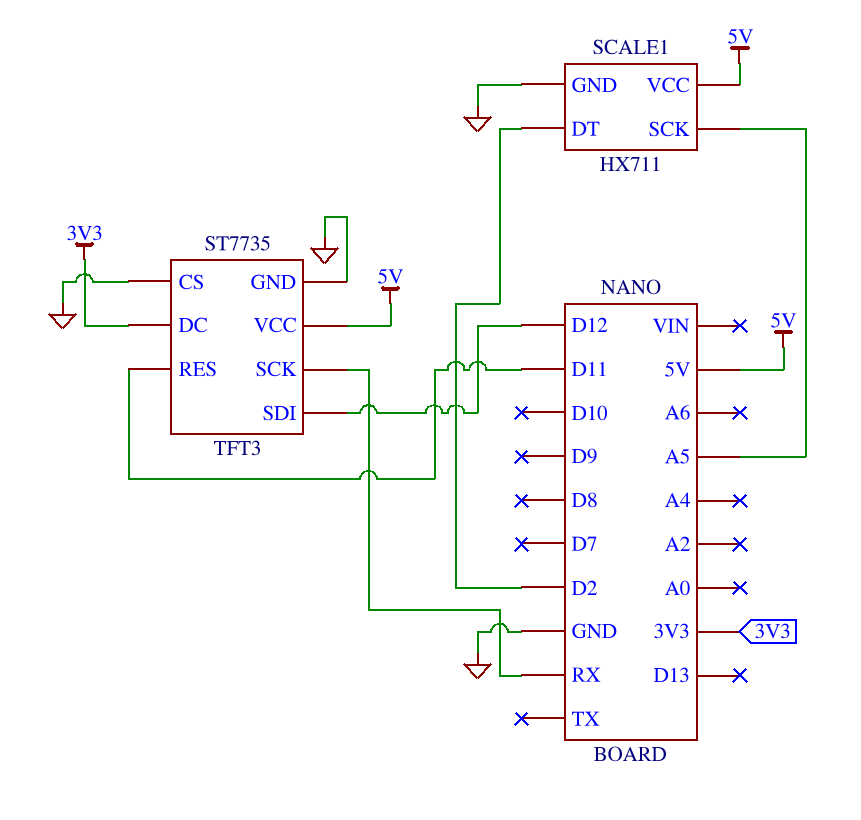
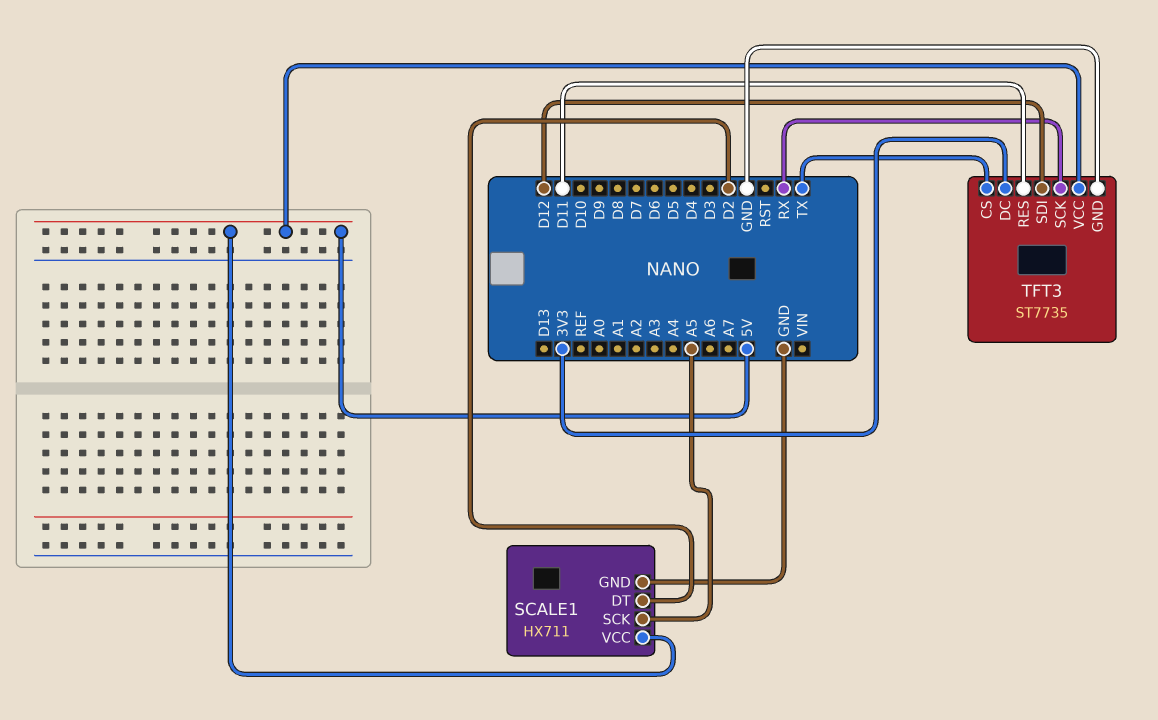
TFT3 pin CS: GND -> TX

